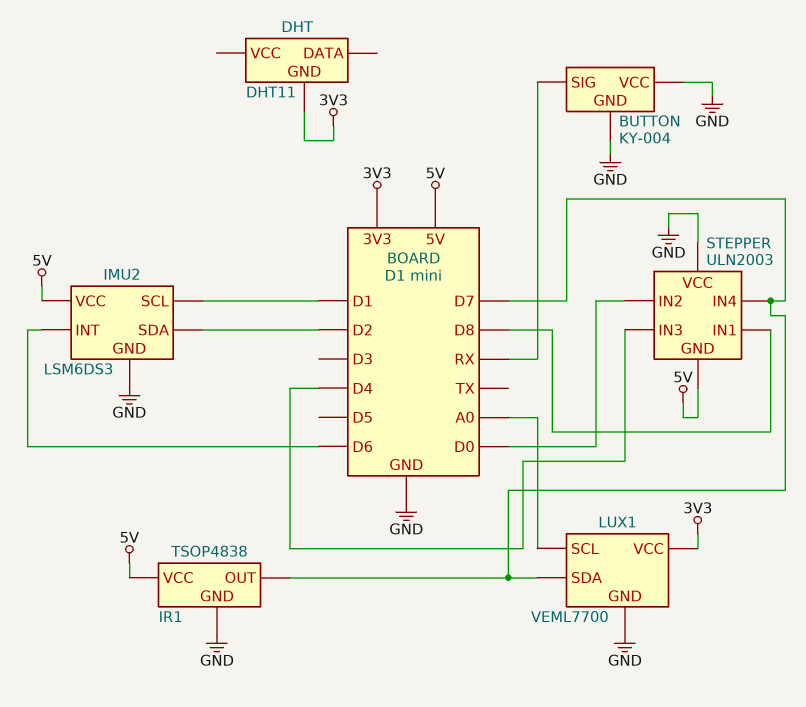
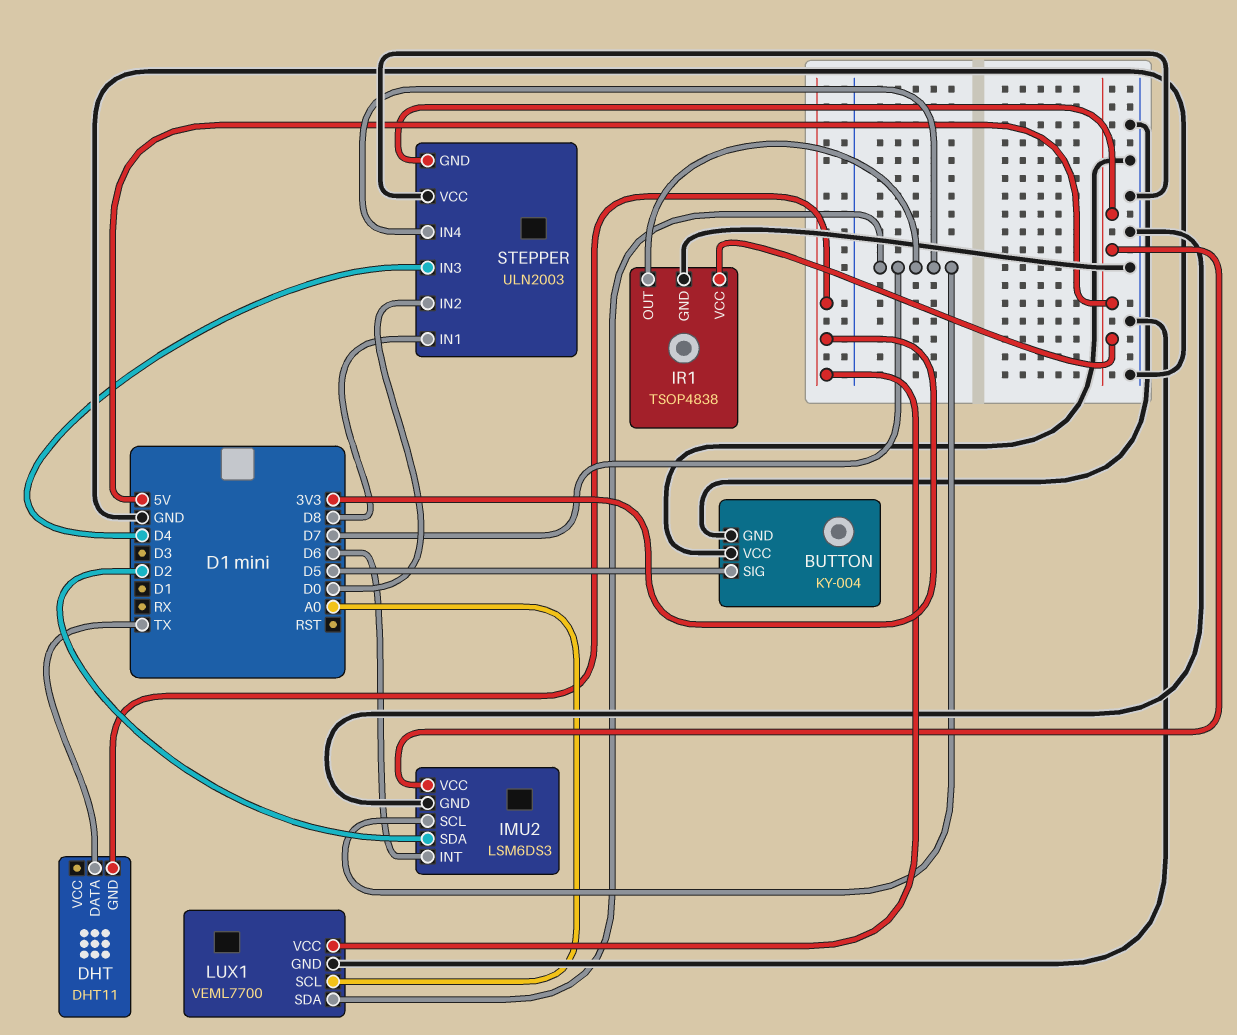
BUTTON pin SIG: RX -> D5
DHT pin DATA: none -> TX
IMU2 pin SCL: D1 -> D7

